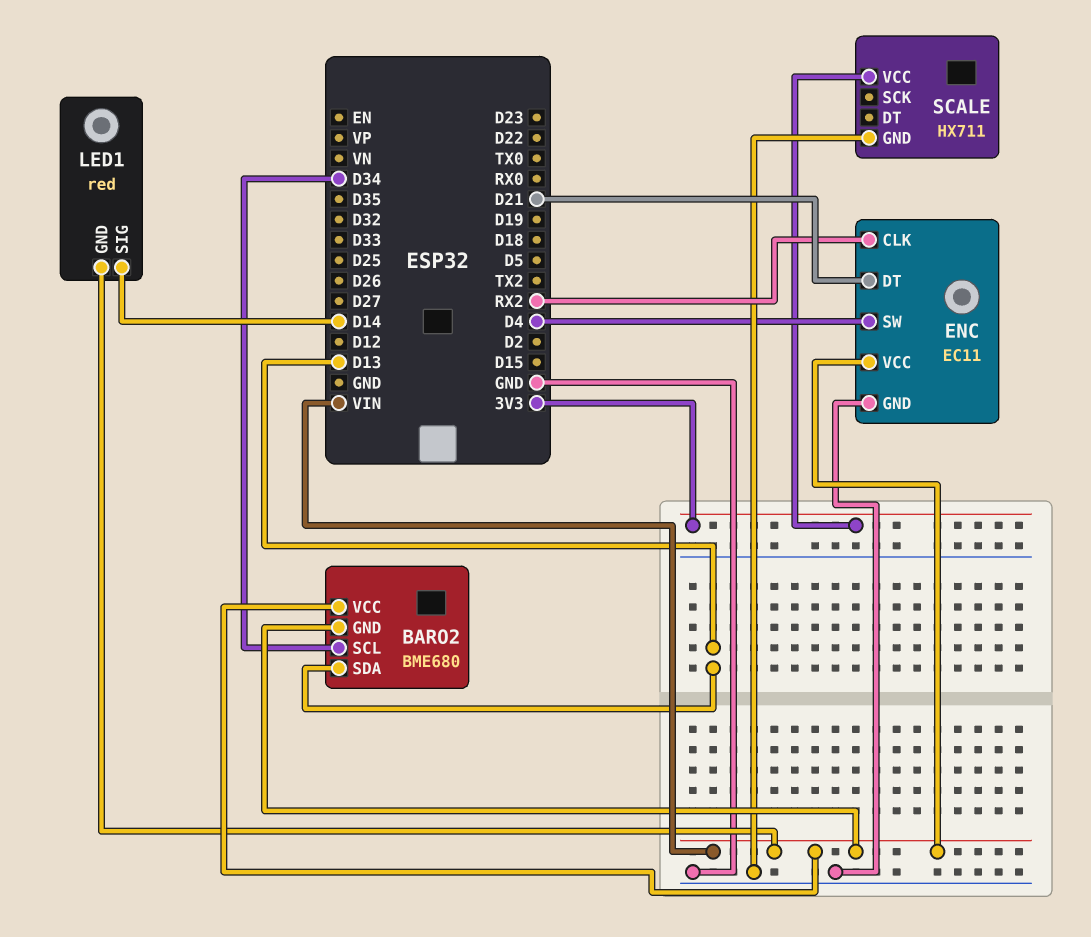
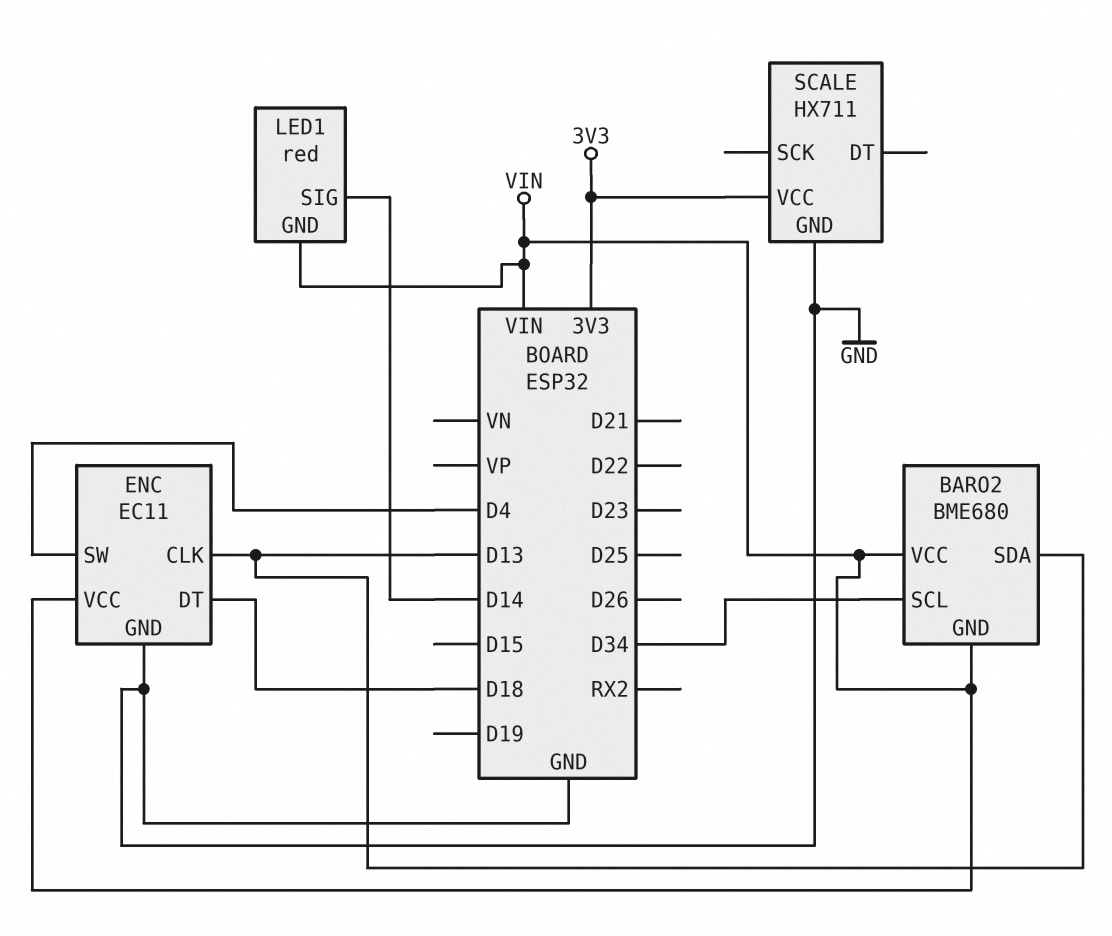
ENC pin CLK: RX2 -> D13
ENC pin DT: D21 -> D18

